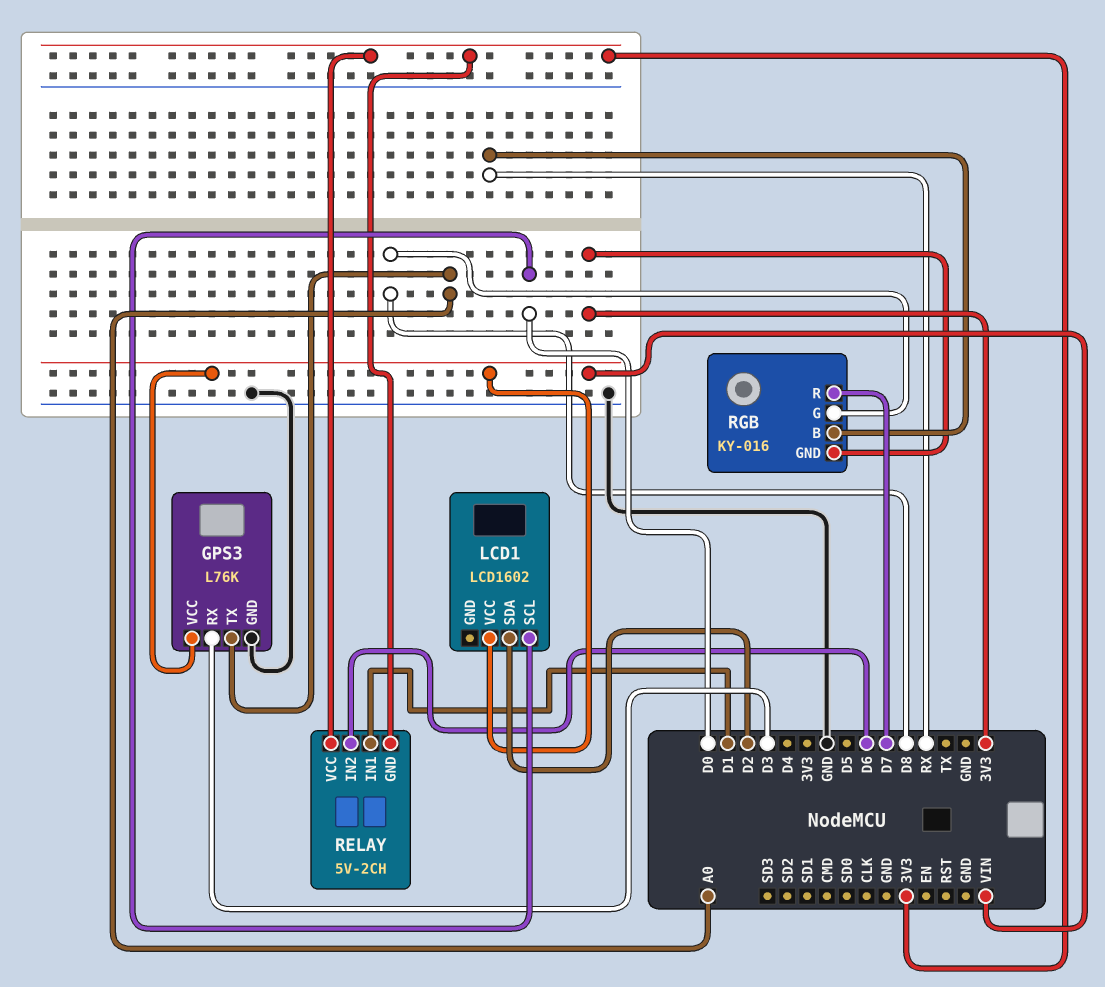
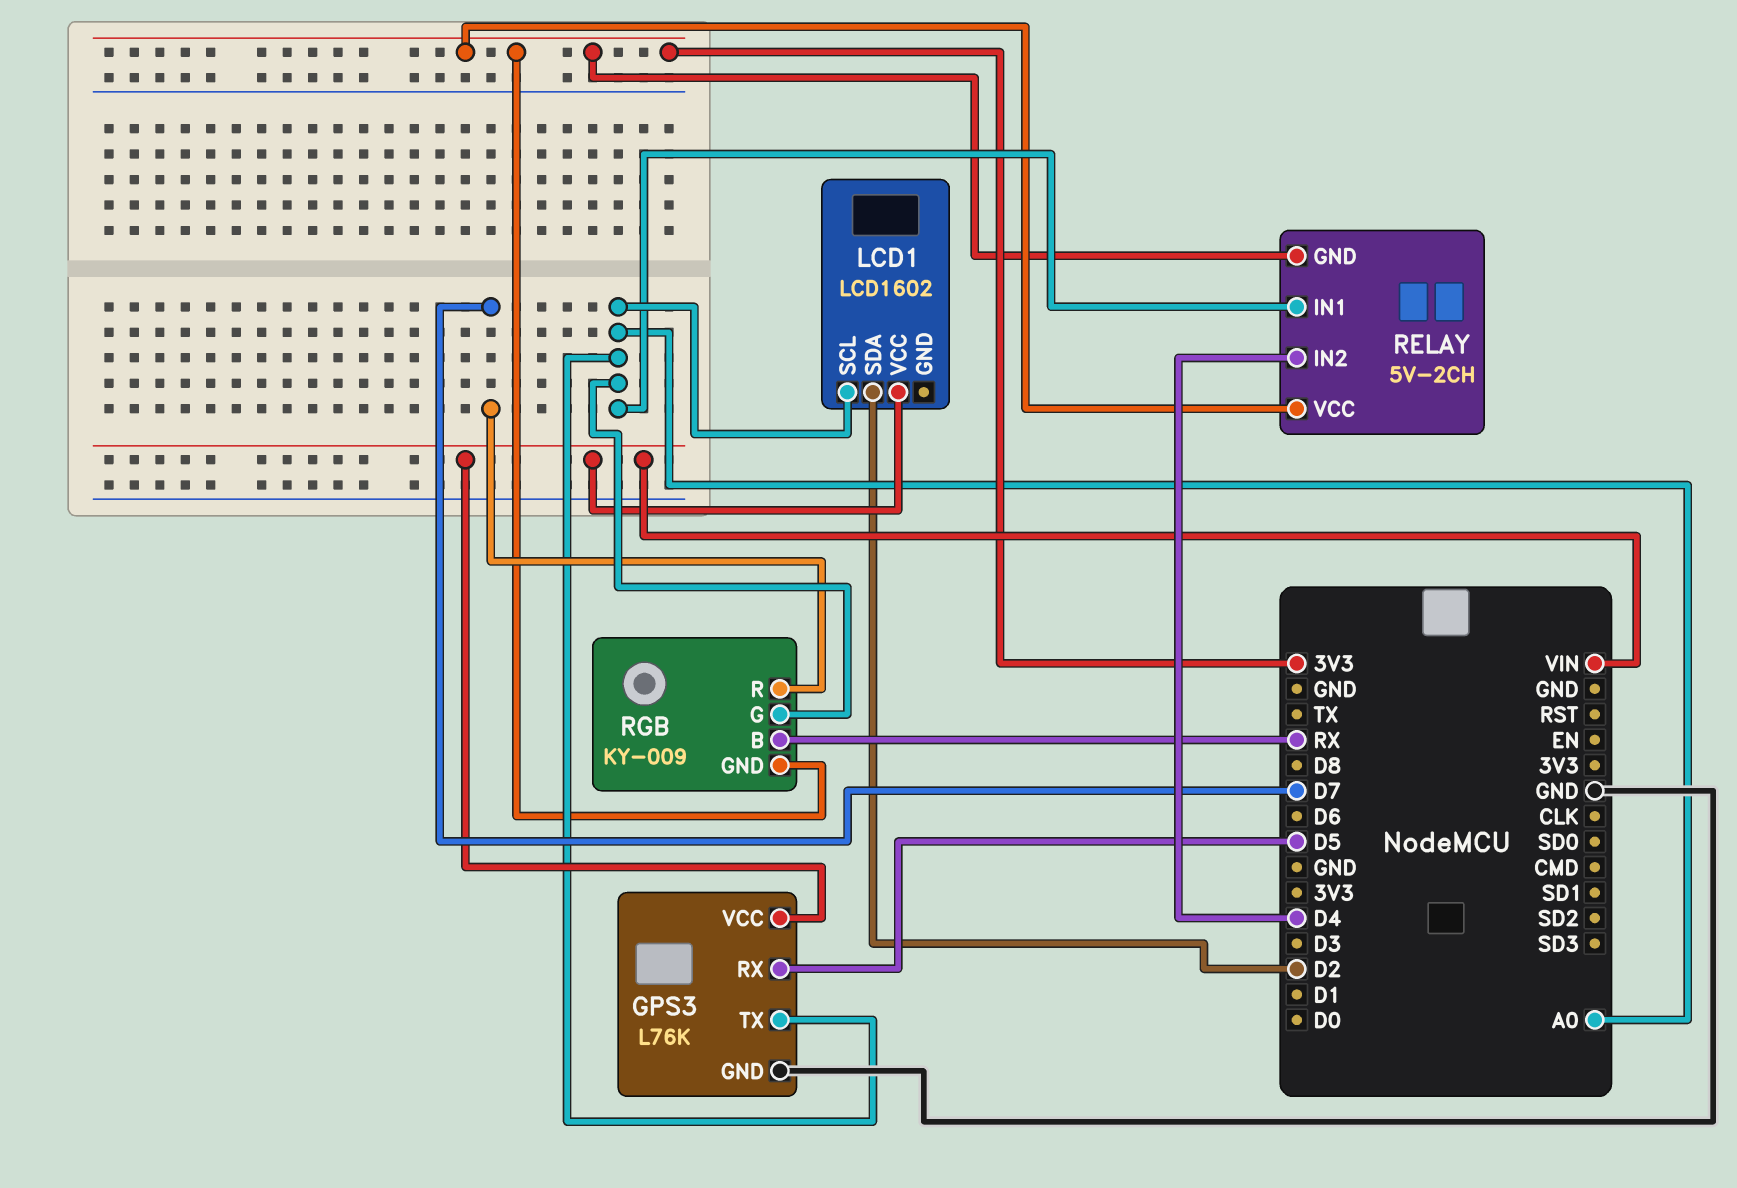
GPS3 pin RX: D3 -> D5
LCD1 pin SCL: D0 -> A0
RELAY pin IN1: D1 -> A0
RELAY pin IN2: D6 -> D4
RGB: KY-016 -> KY-009
RGB pin G: D8 -> A0

